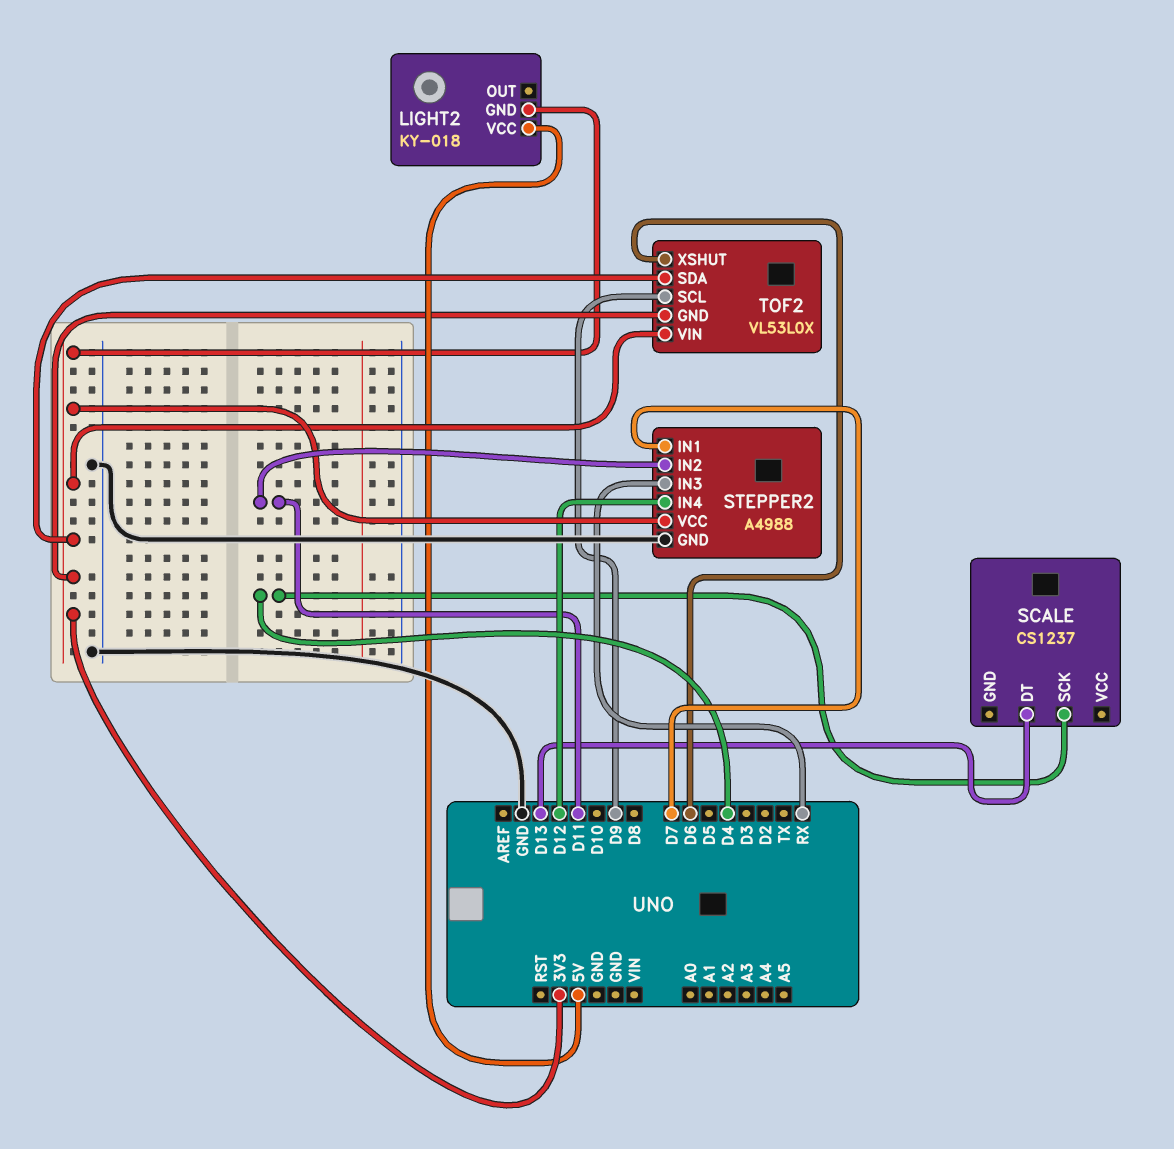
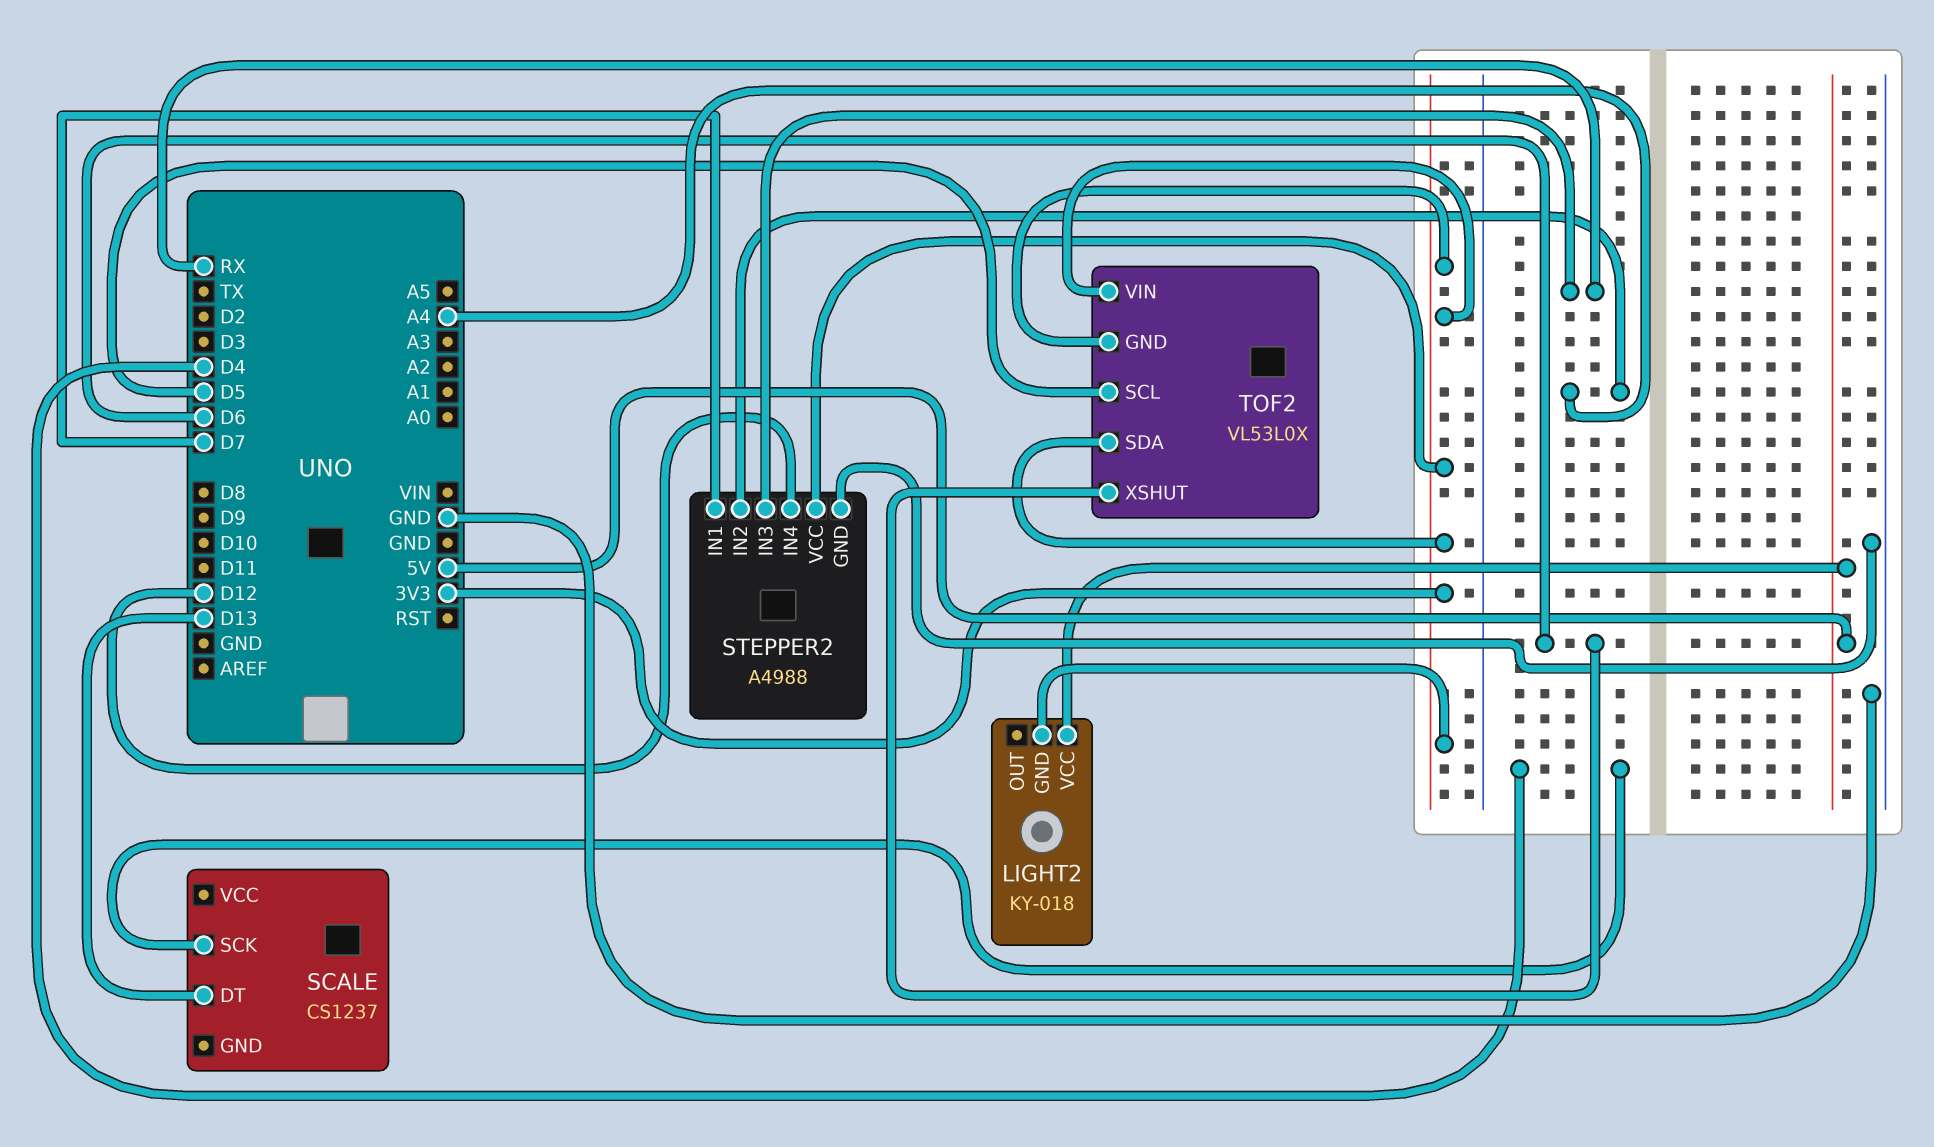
STEPPER2 pin IN2: D11 -> A4
TOF2 pin SCL: D9 -> D5

